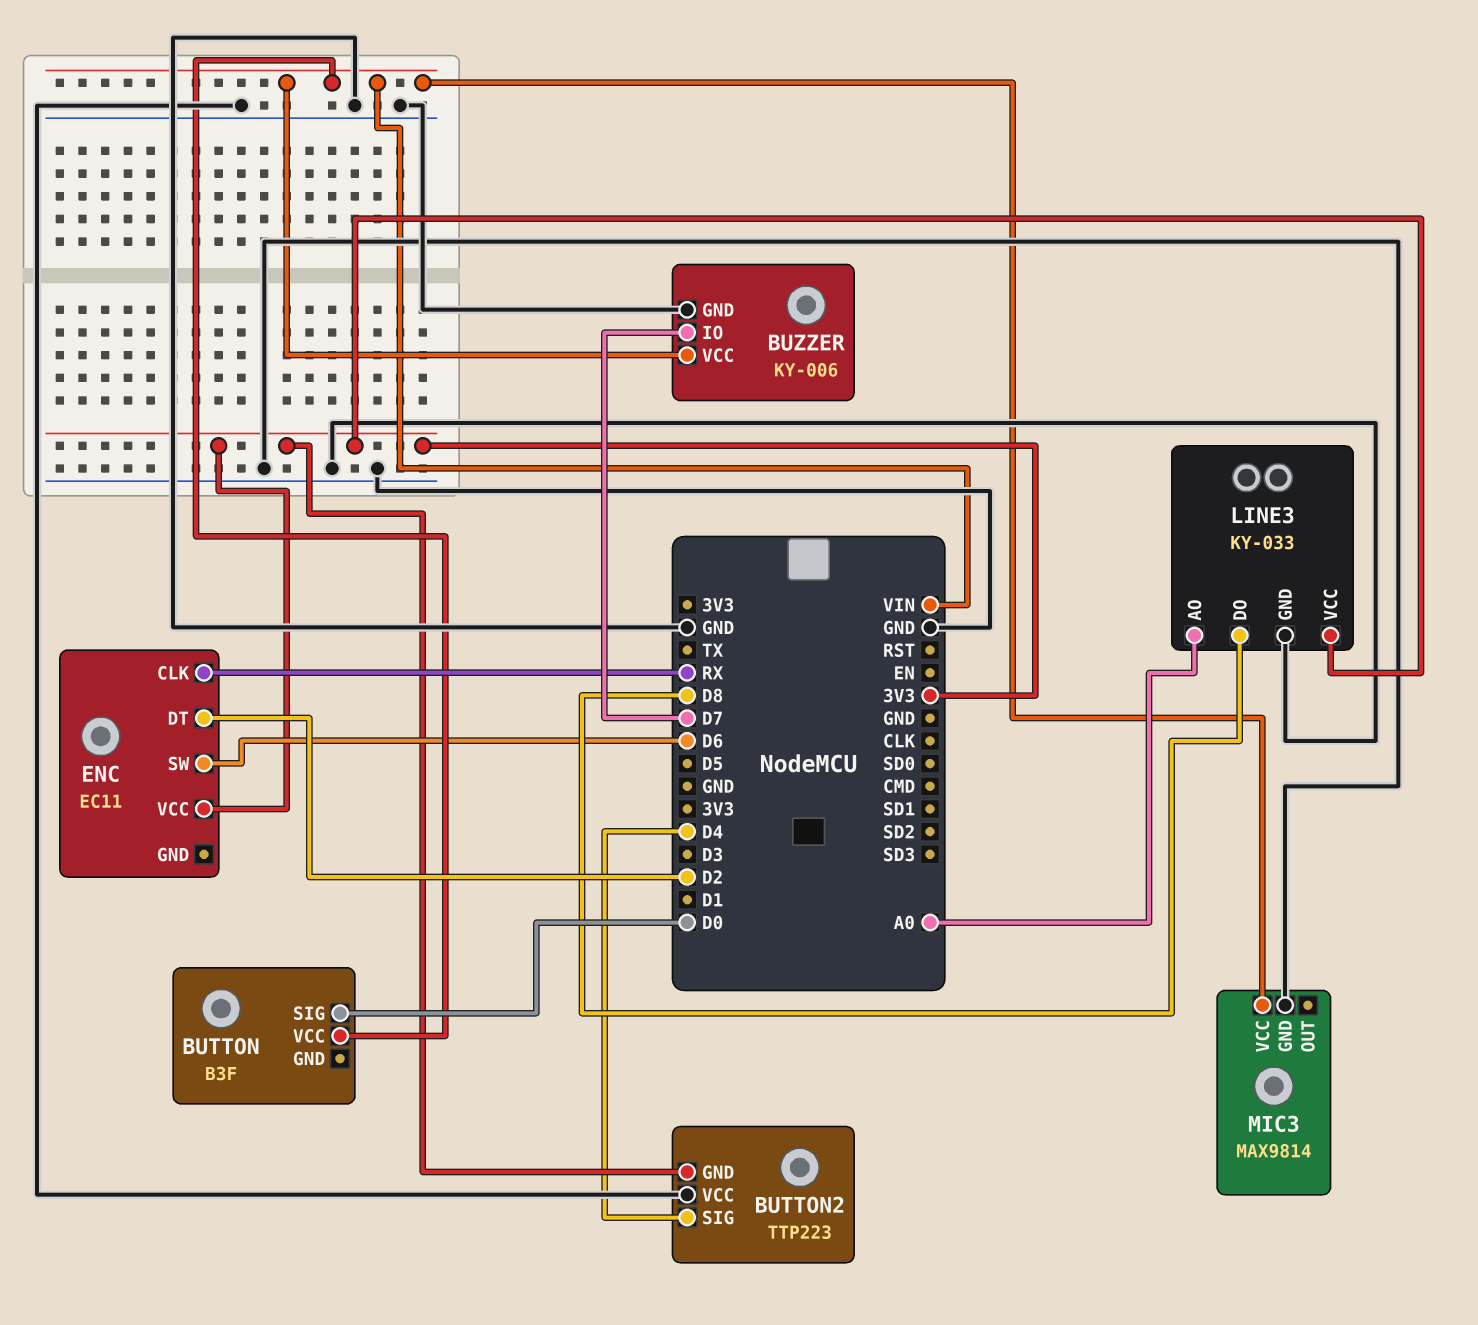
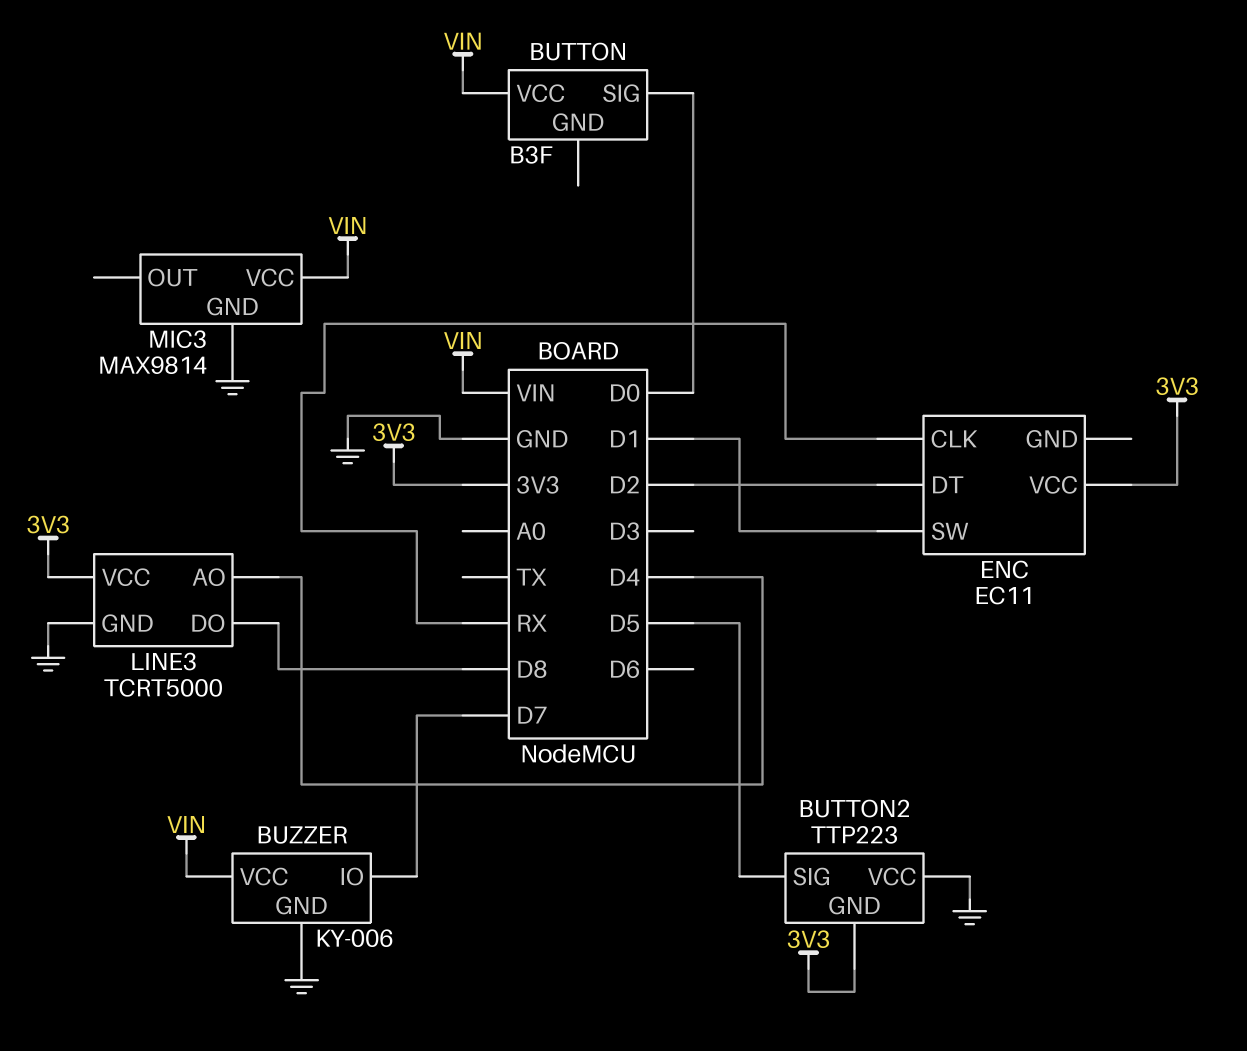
BUTTON2 pin SIG: D4 -> D5
ENC pin SW: D6 -> D1
LINE3: KY-033 -> TCRT5000
LINE3 pin AO: A0 -> D4

